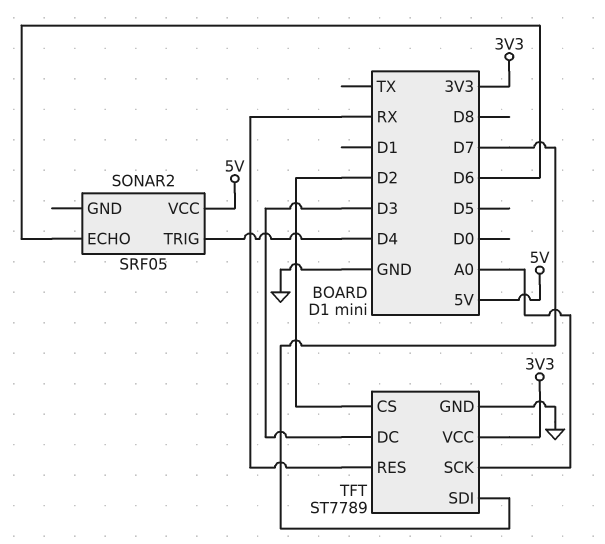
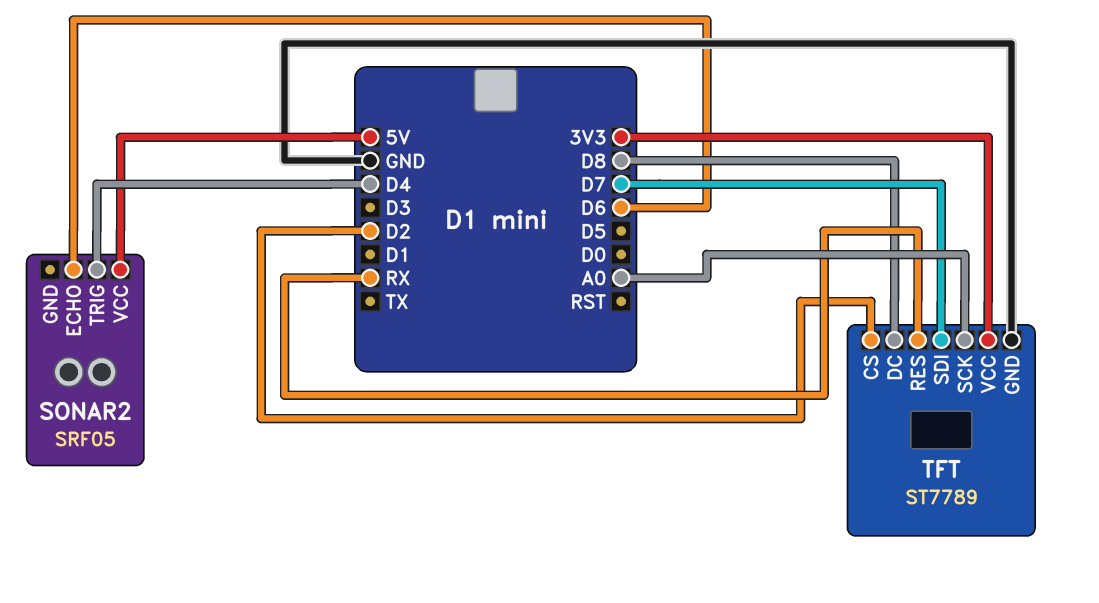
TFT pin DC: D3 -> D8

